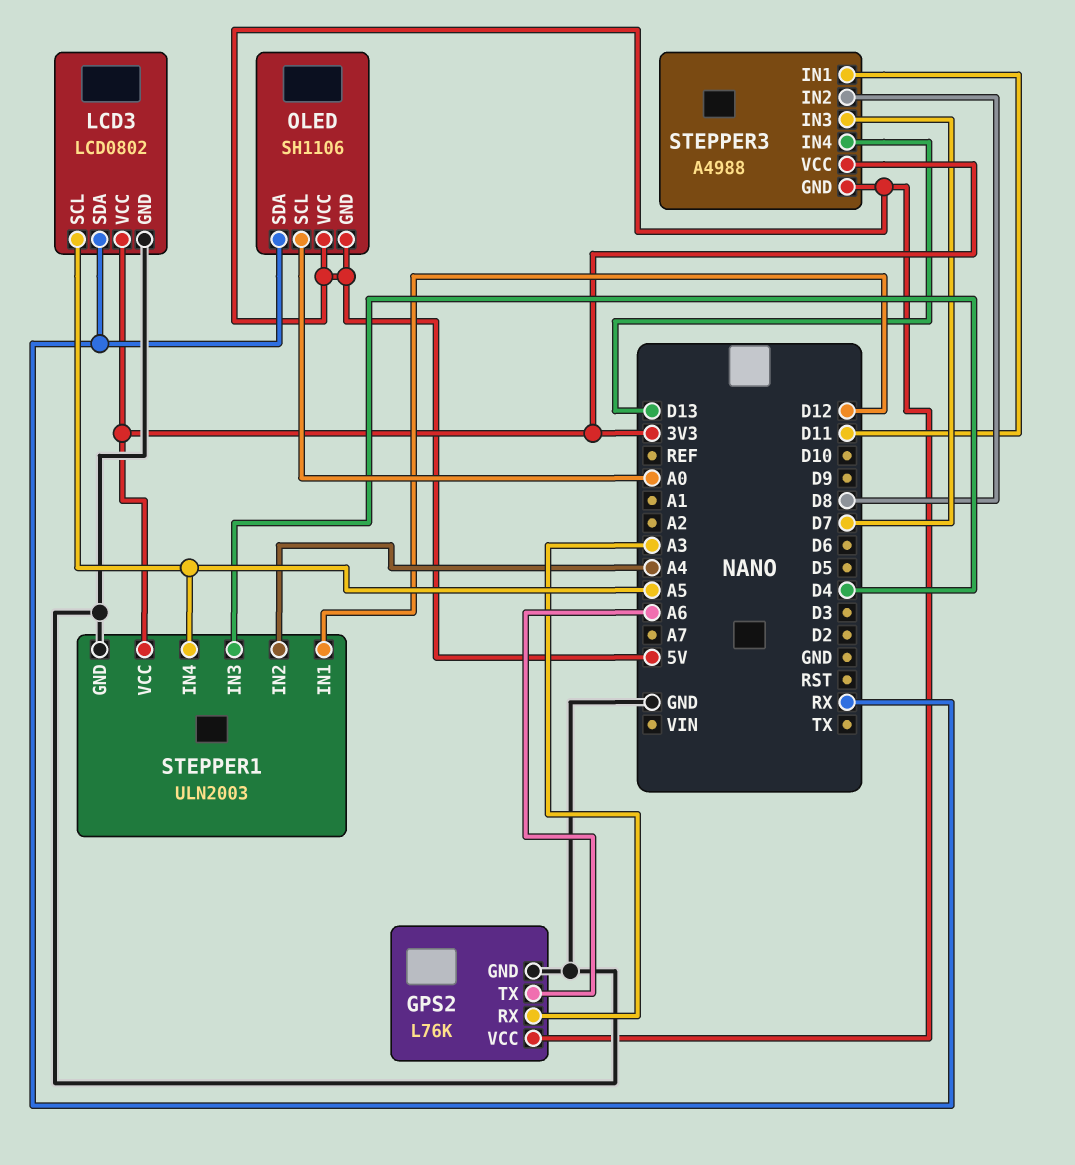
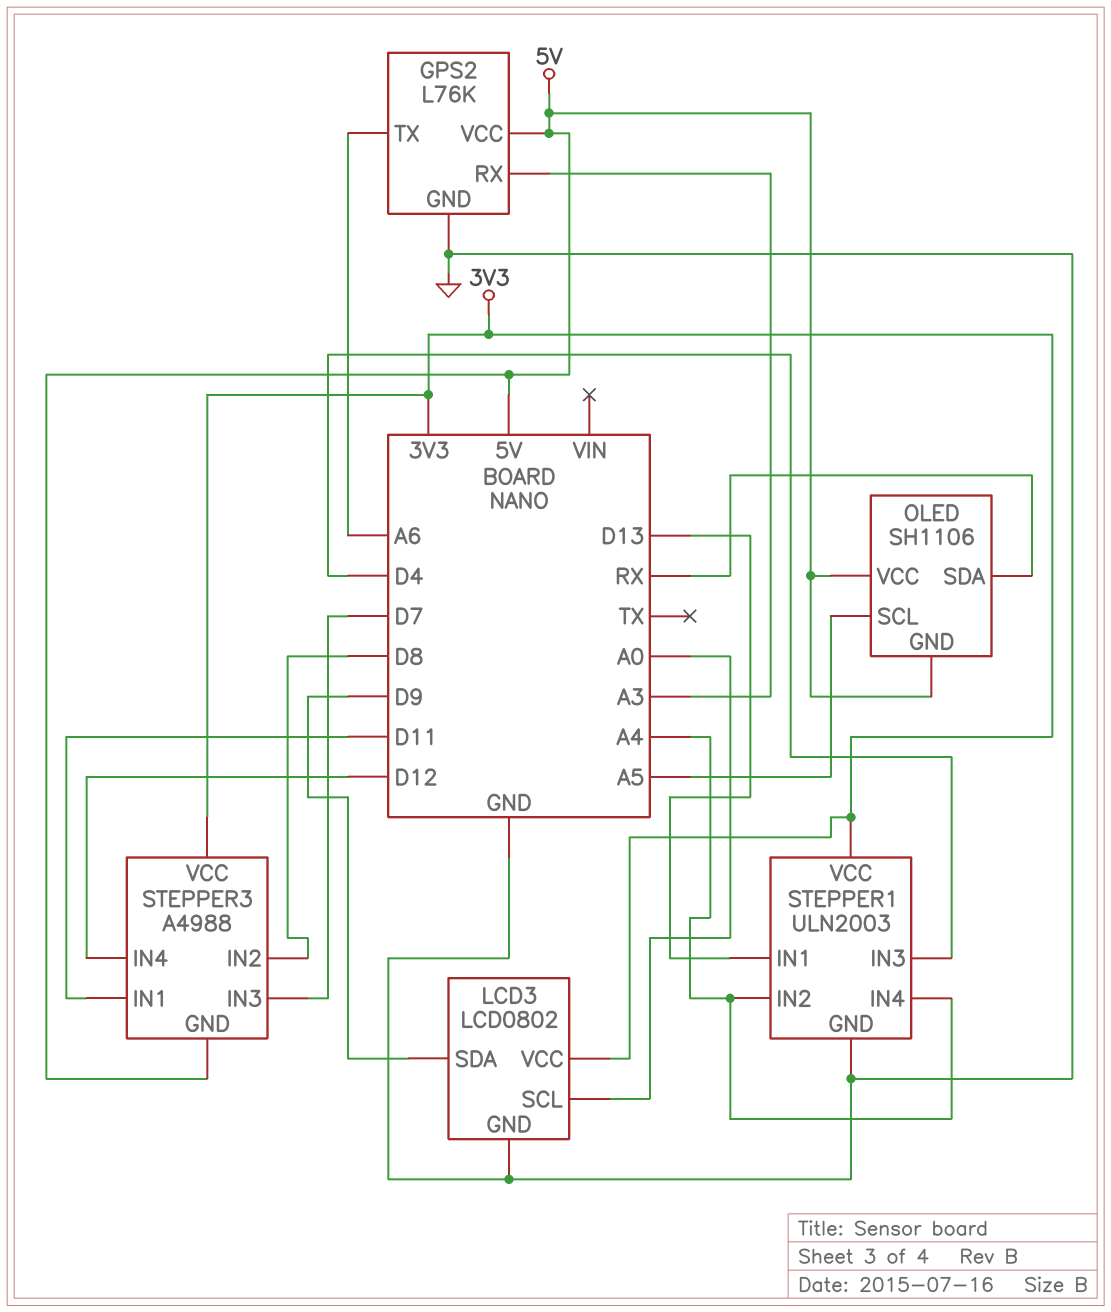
LCD3 pin SCL: A5 -> A0
LCD3 pin SDA: RX -> D9
OLED pin SCL: A0 -> A5
STEPPER1 pin IN1: D12 -> D13
STEPPER1 pin IN4: A5 -> A4
STEPPER3 pin IN4: D13 -> D12

